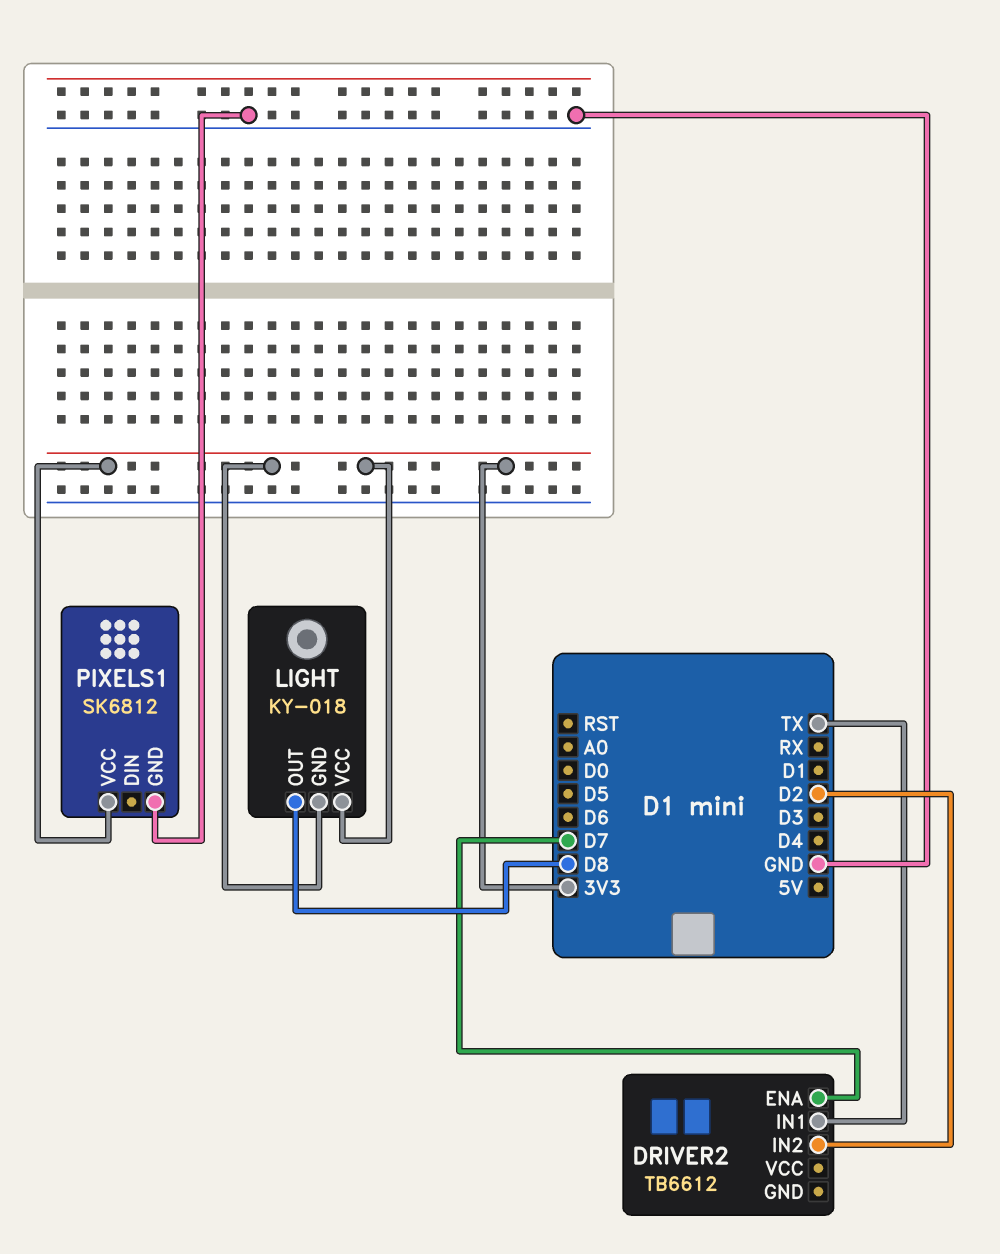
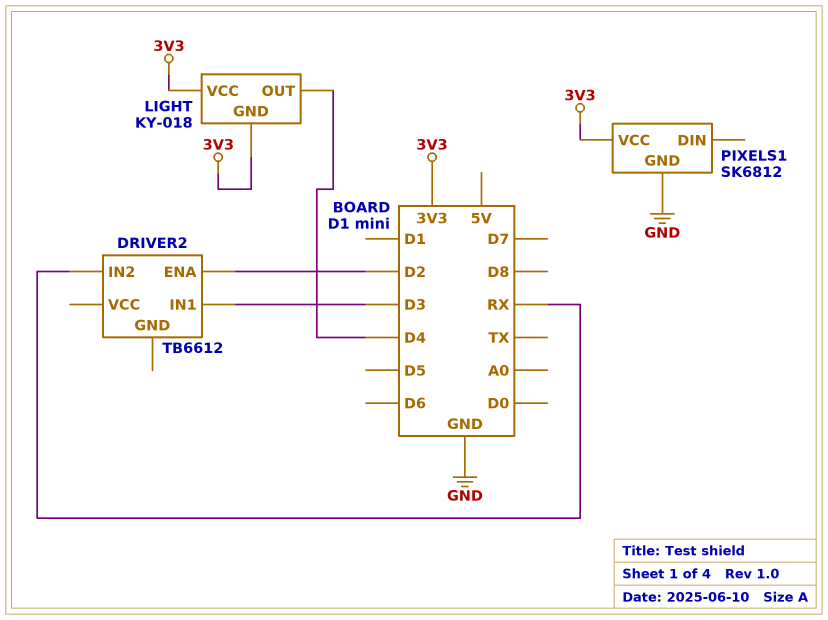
DRIVER2 pin ENA: D7 -> D2
DRIVER2 pin IN1: TX -> D3
DRIVER2 pin IN2: D2 -> RX
LIGHT pin OUT: D8 -> D4

